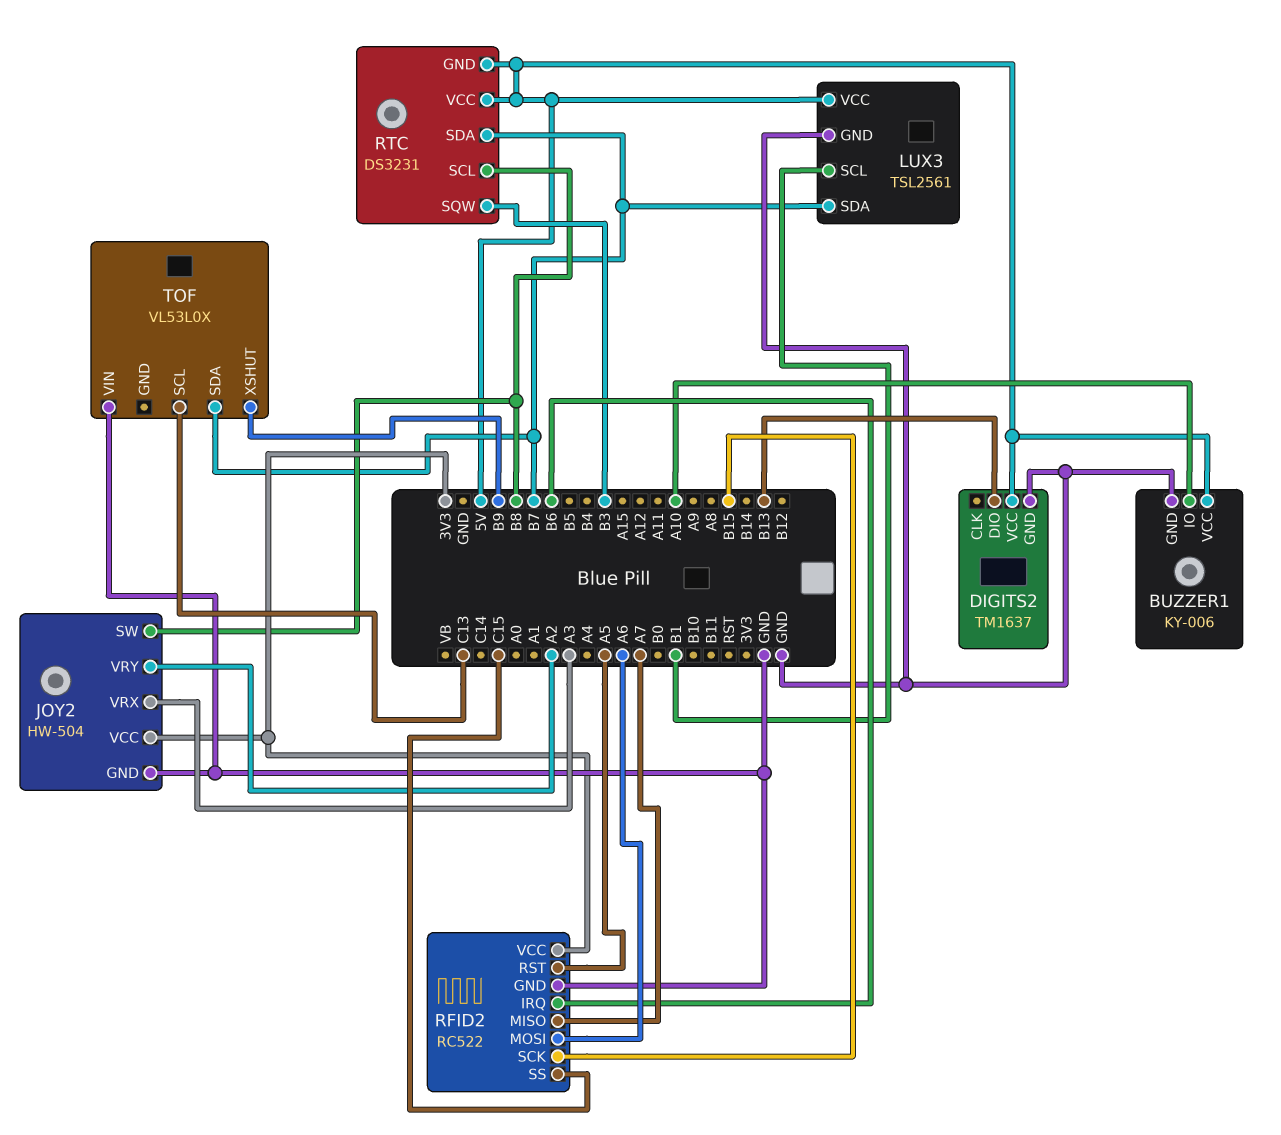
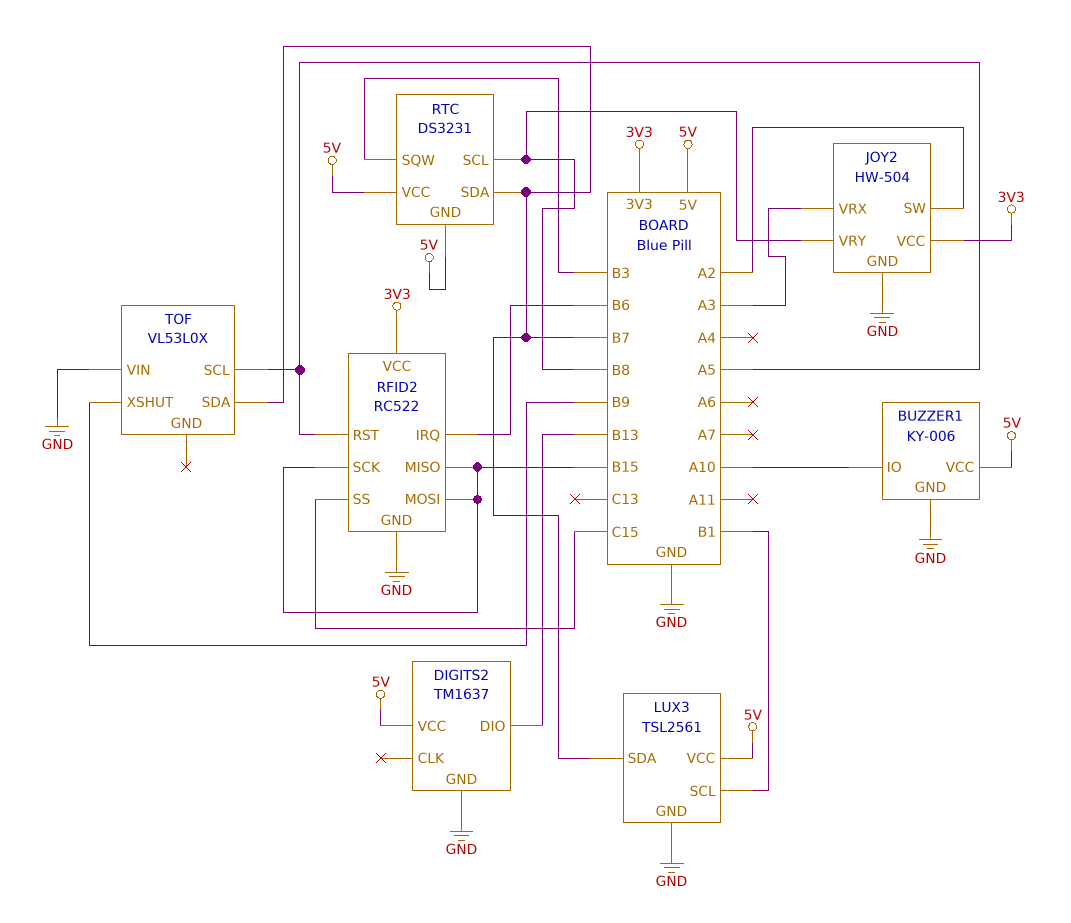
JOY2 pin SW: B8 -> A2
JOY2 pin VRY: A2 -> B8
RFID2 pin MISO: A7 -> B15
RFID2 pin MOSI: A6 -> B15
TOF pin SCL: C13 -> A5

